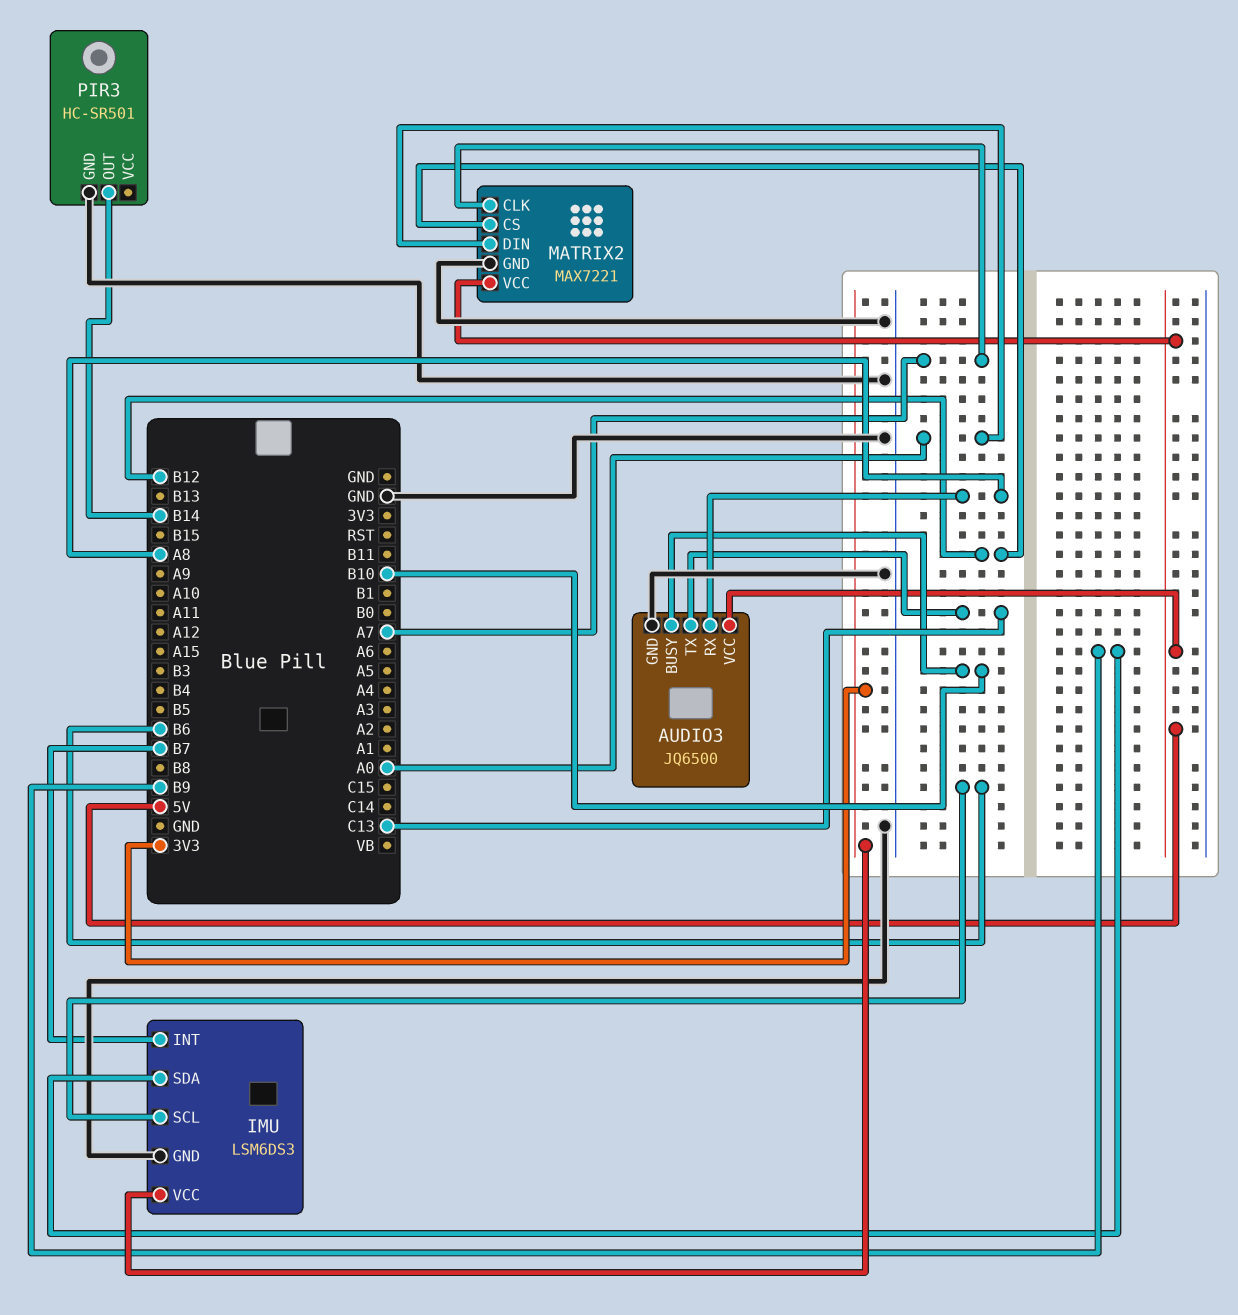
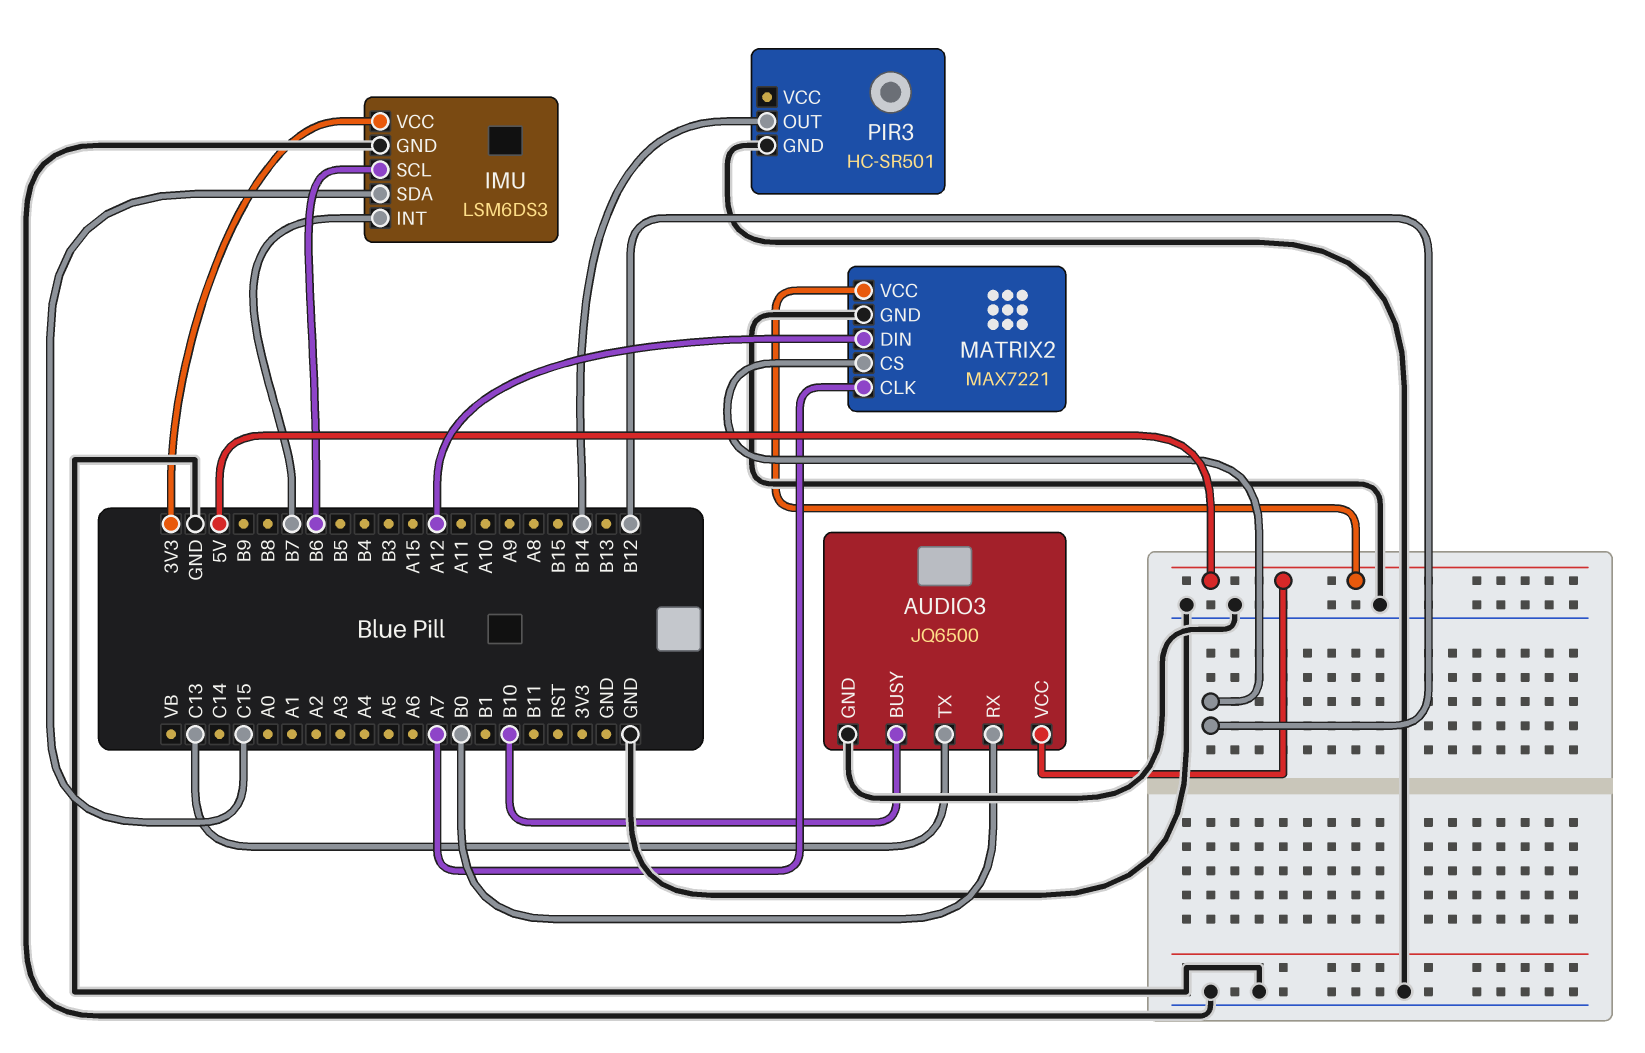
AUDIO3 pin RX: A8 -> B0
IMU pin SDA: B9 -> C15
MATRIX2 pin DIN: A0 -> A12

